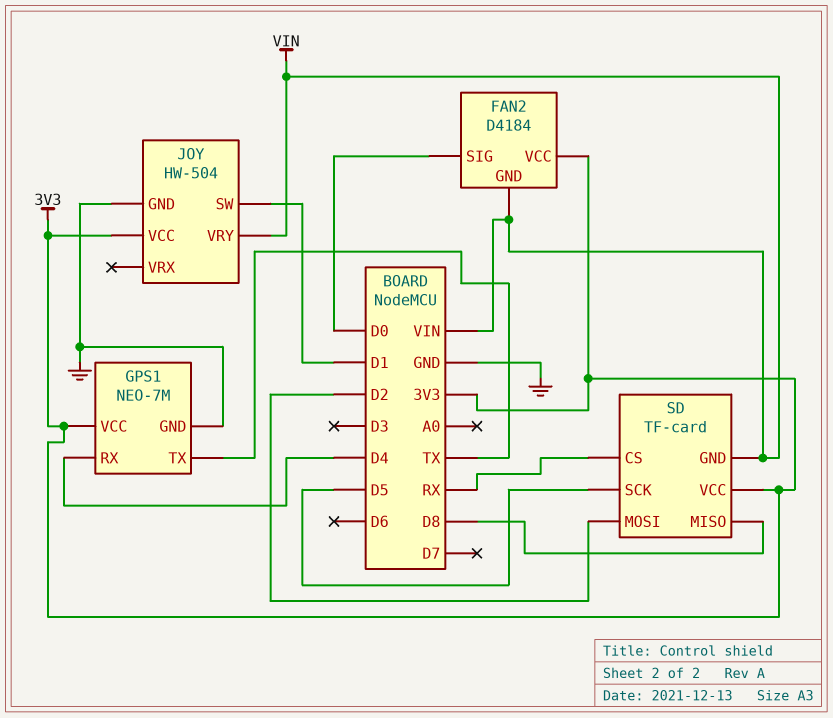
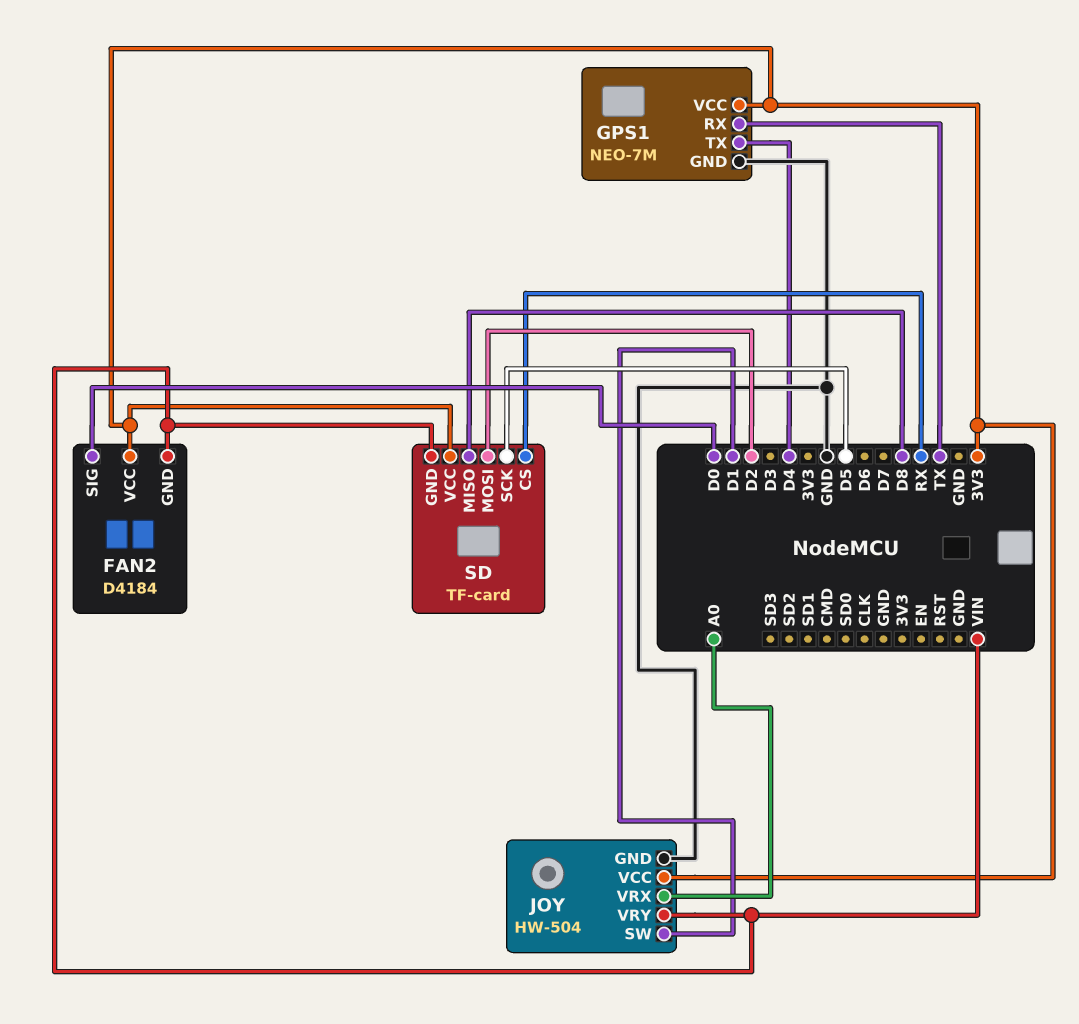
GPS1 pin RX: D4 -> TX
GPS1 pin TX: TX -> D4
JOY pin VRX: none -> A0

